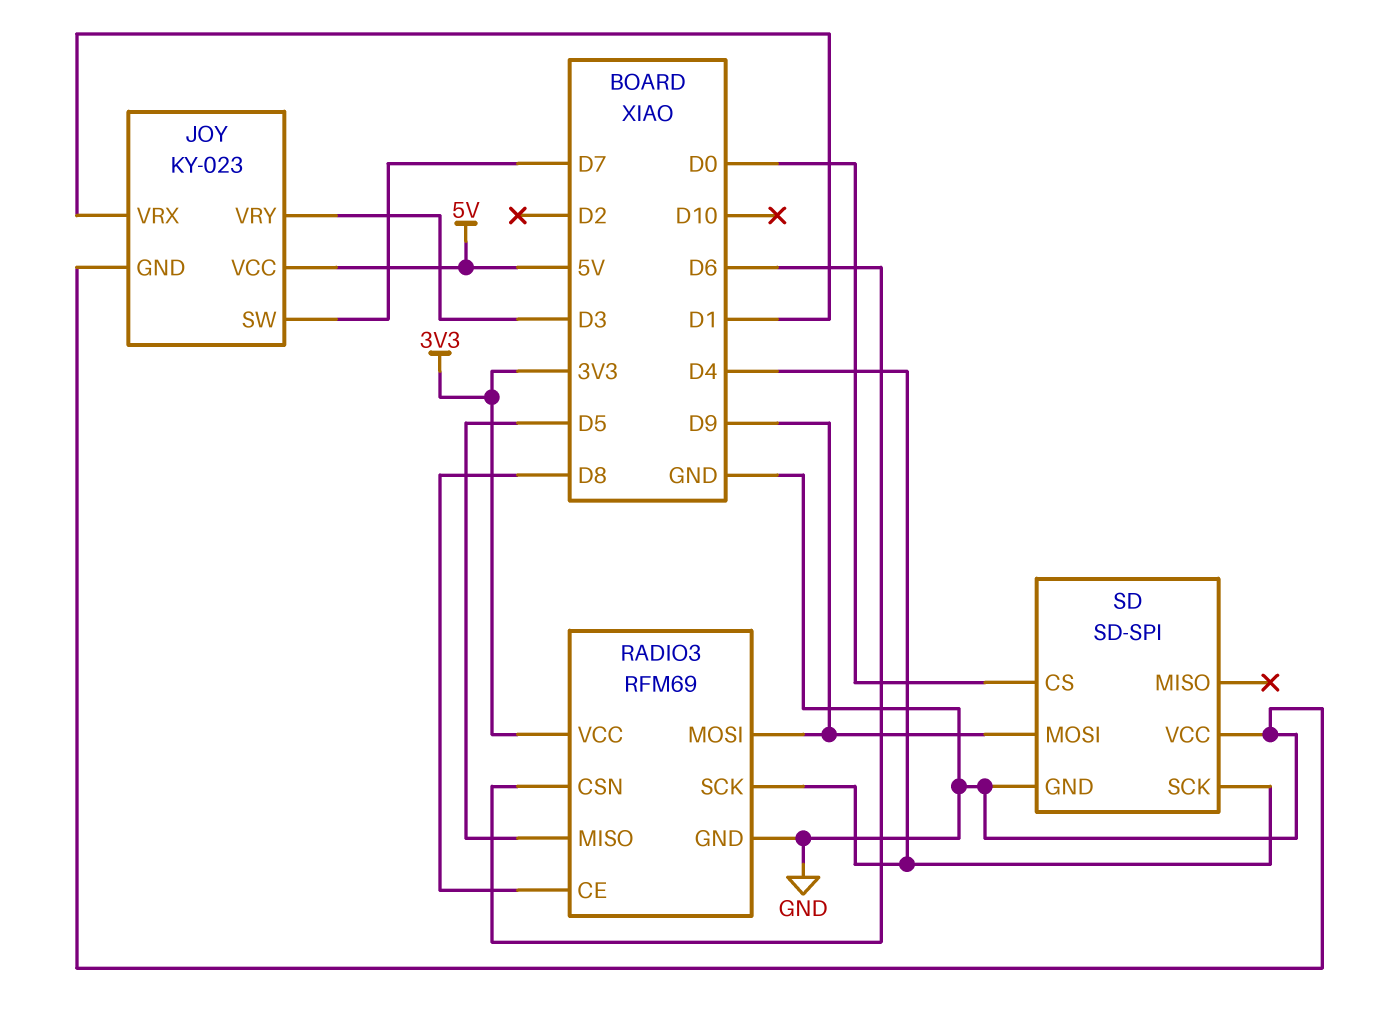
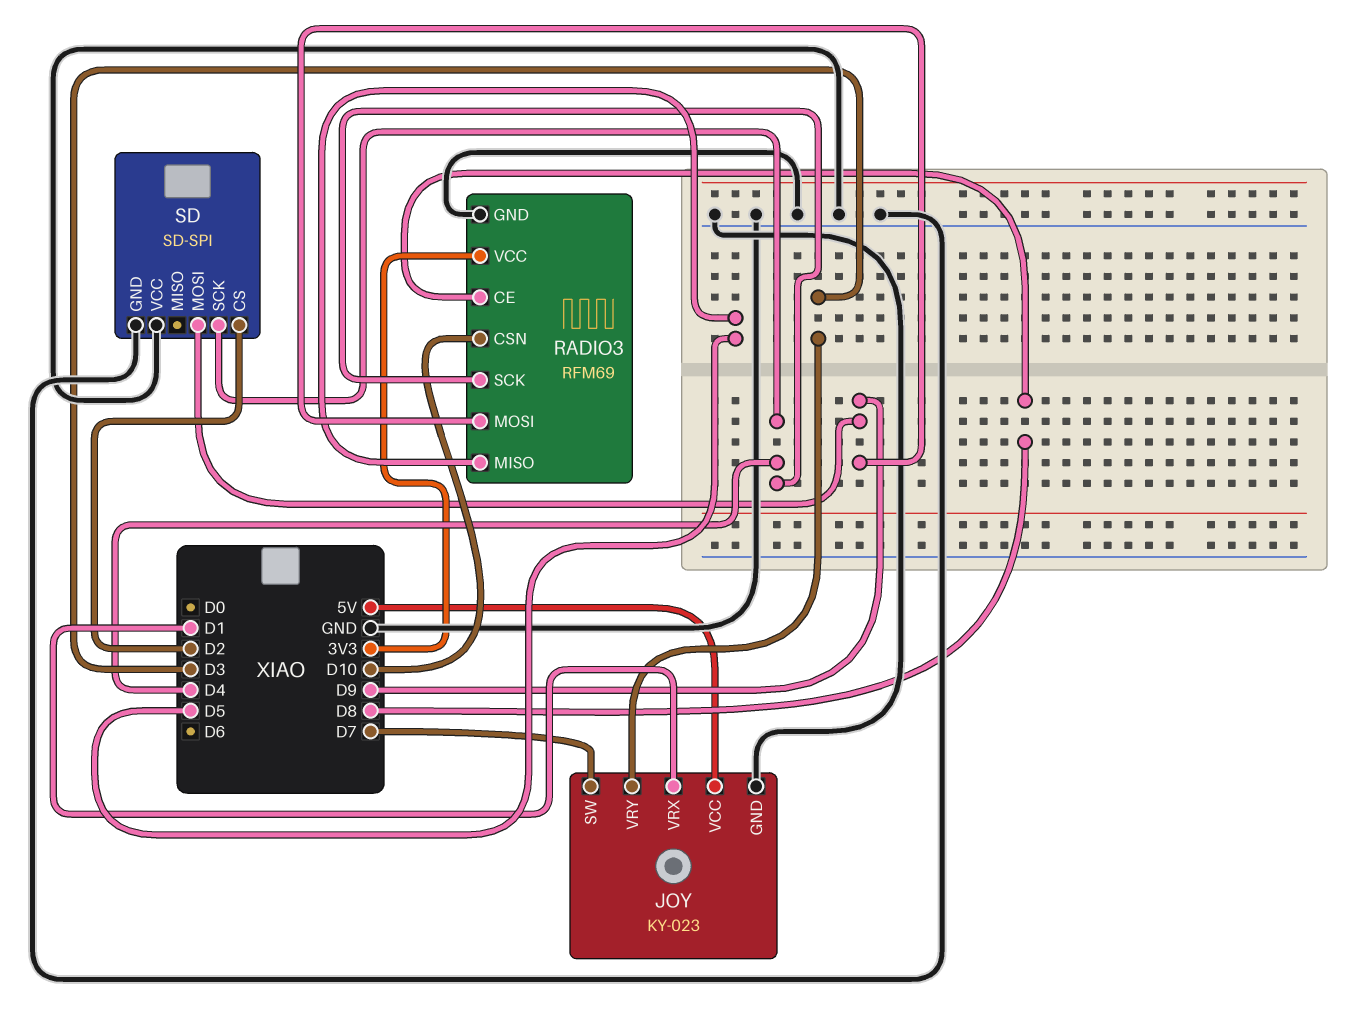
RADIO3 pin CSN: D6 -> D10
SD pin CS: D0 -> D2

